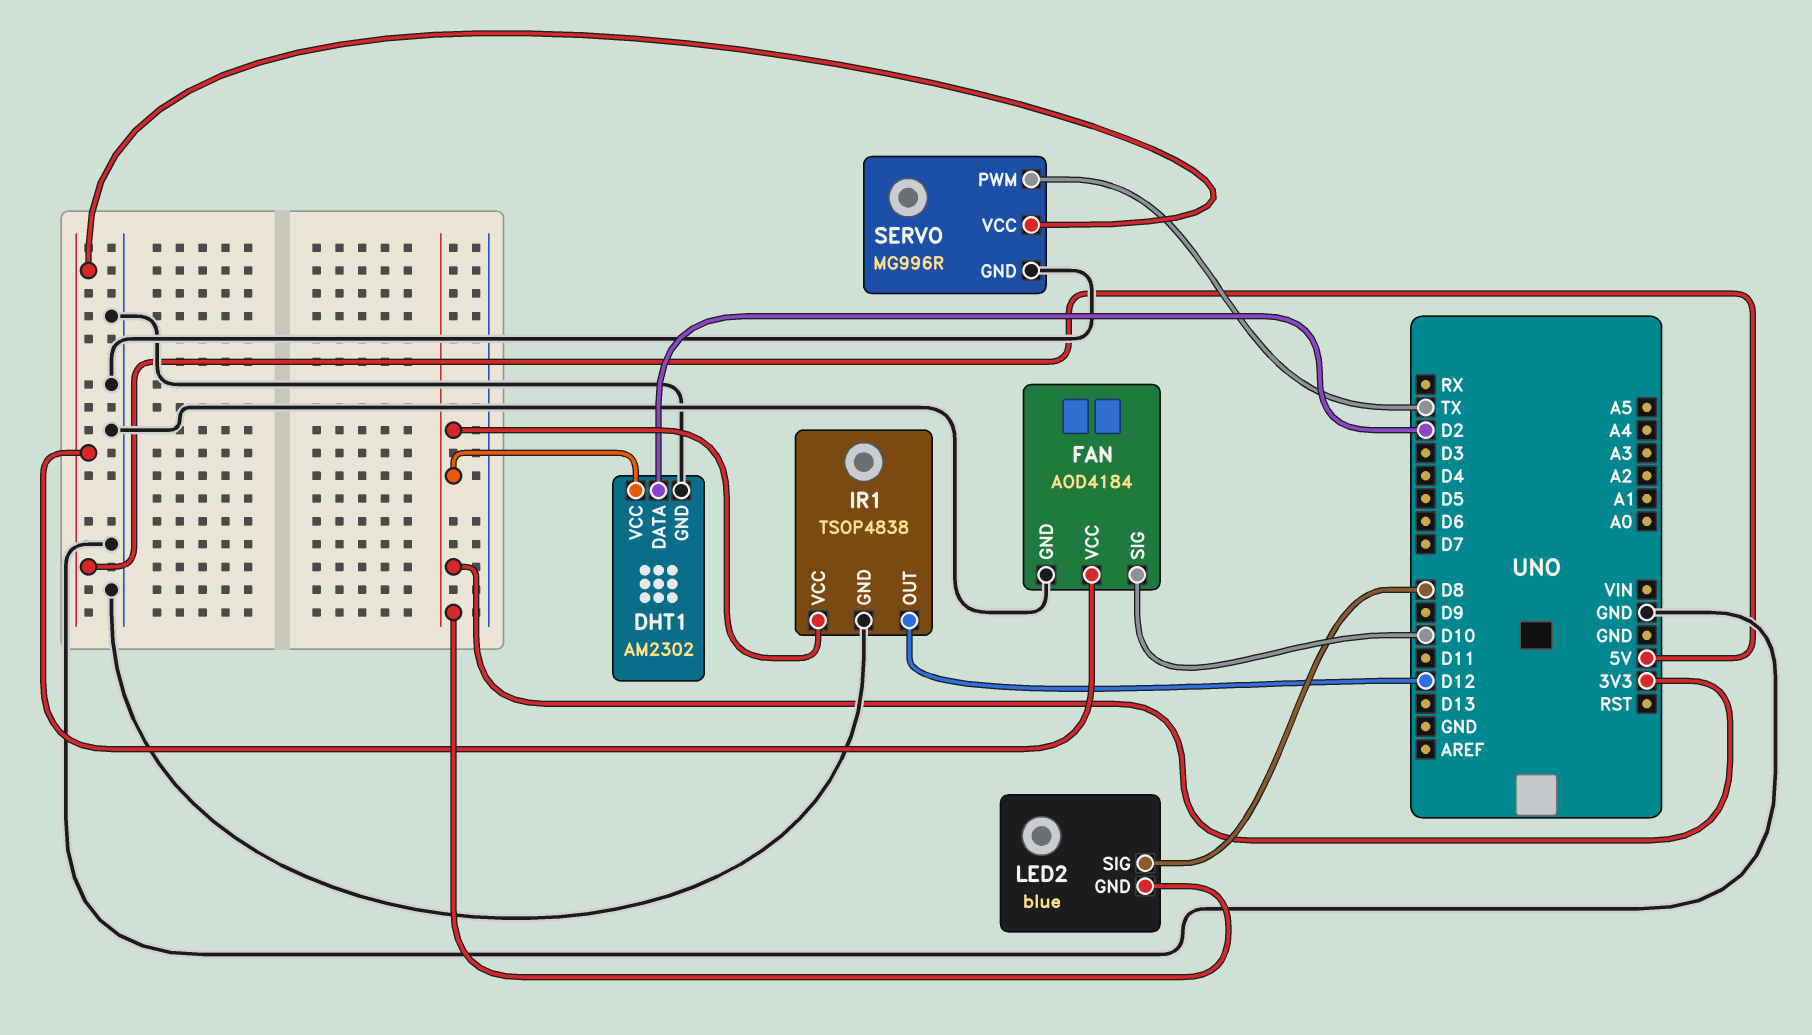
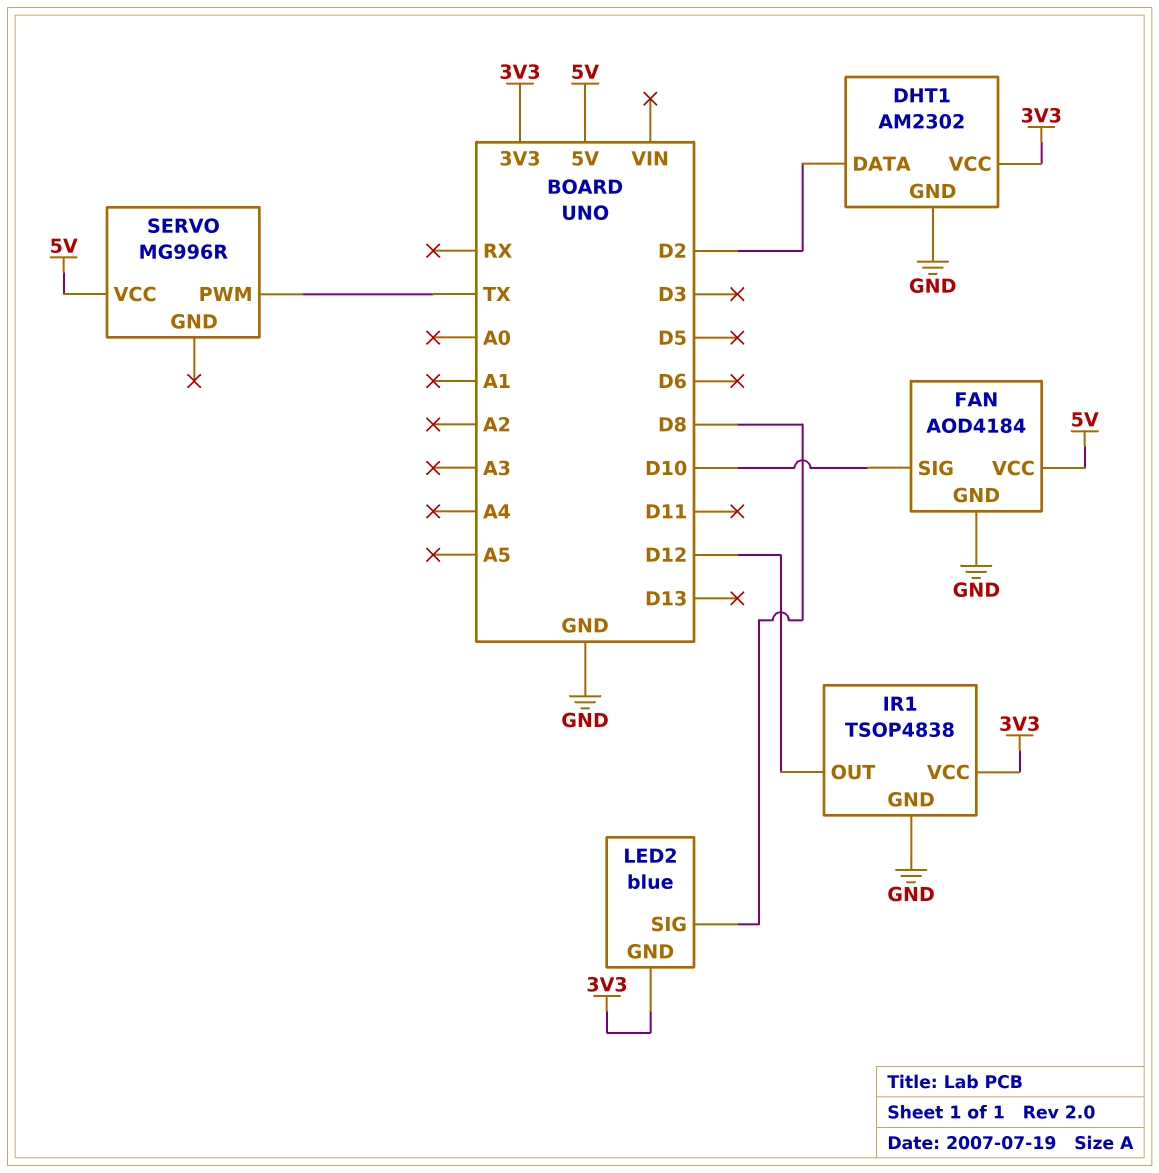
SERVO pin GND: GND -> none

